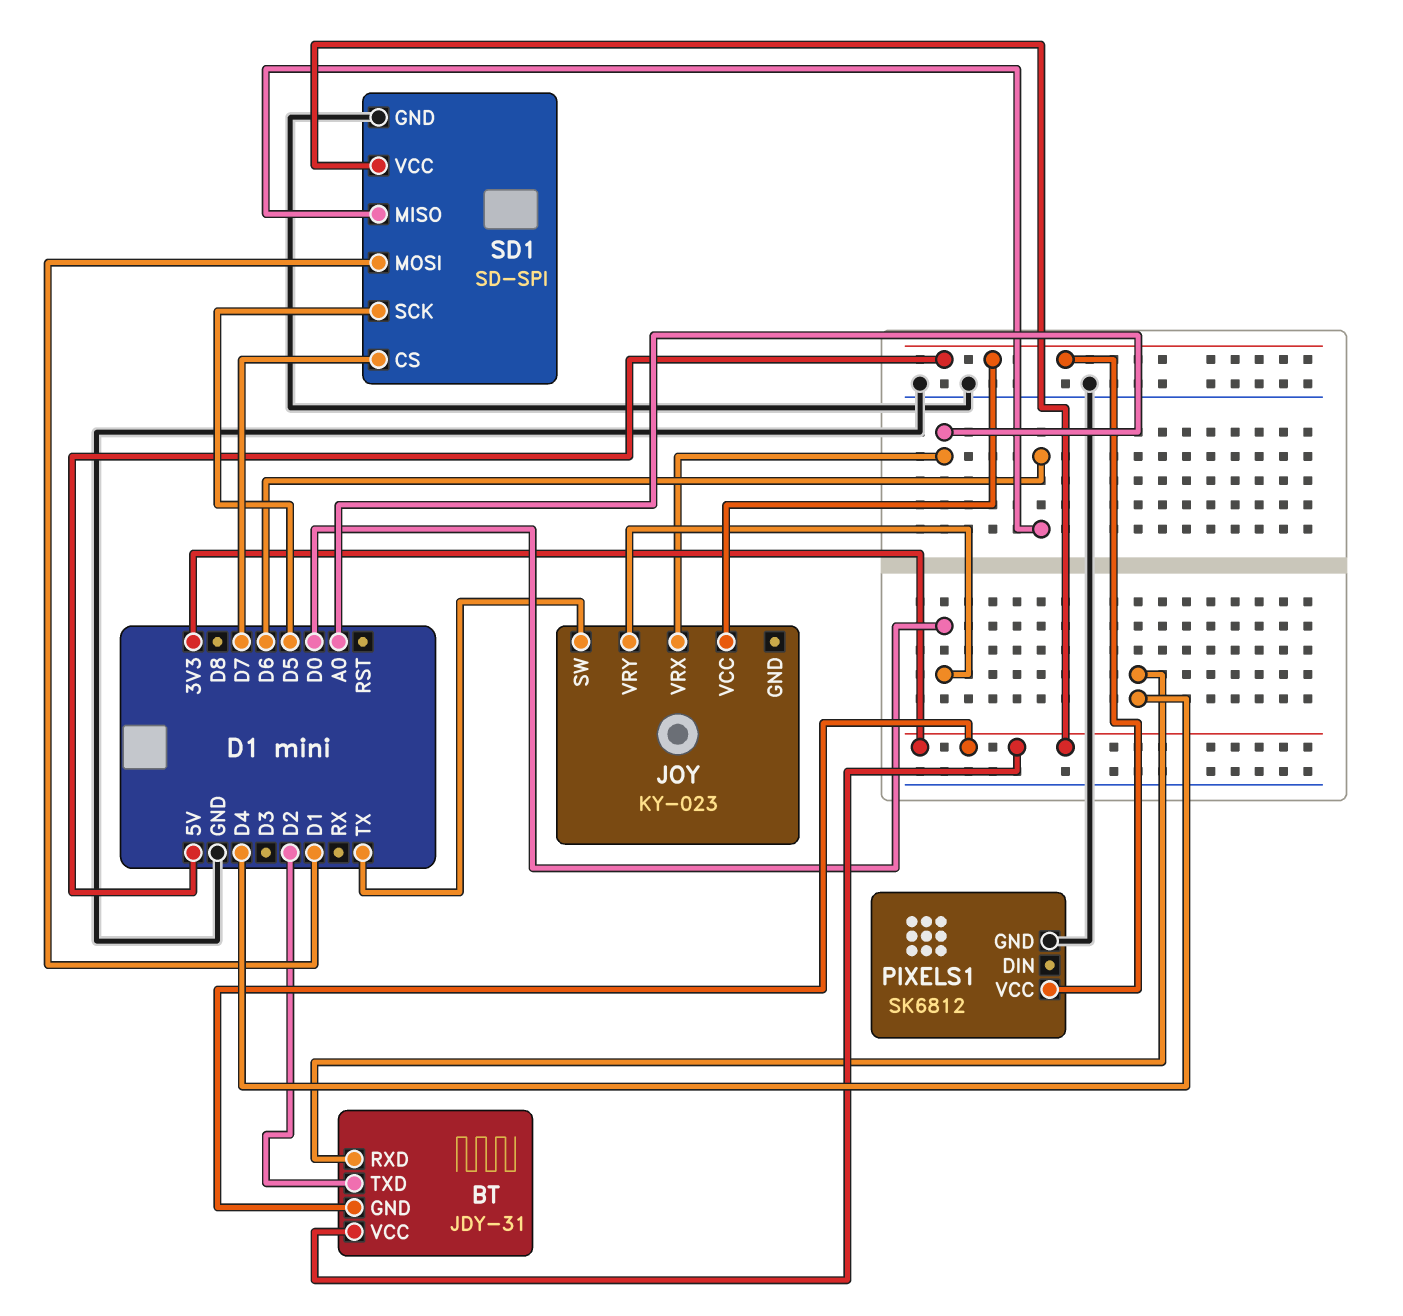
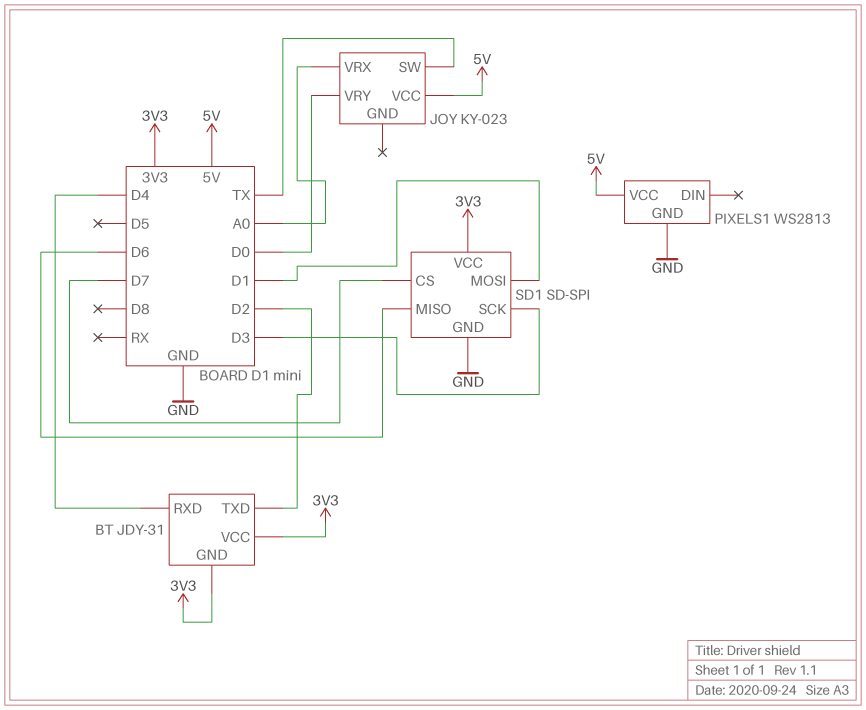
PIXELS1: SK6812 -> WS2813
SD1 pin SCK: D5 -> D3

